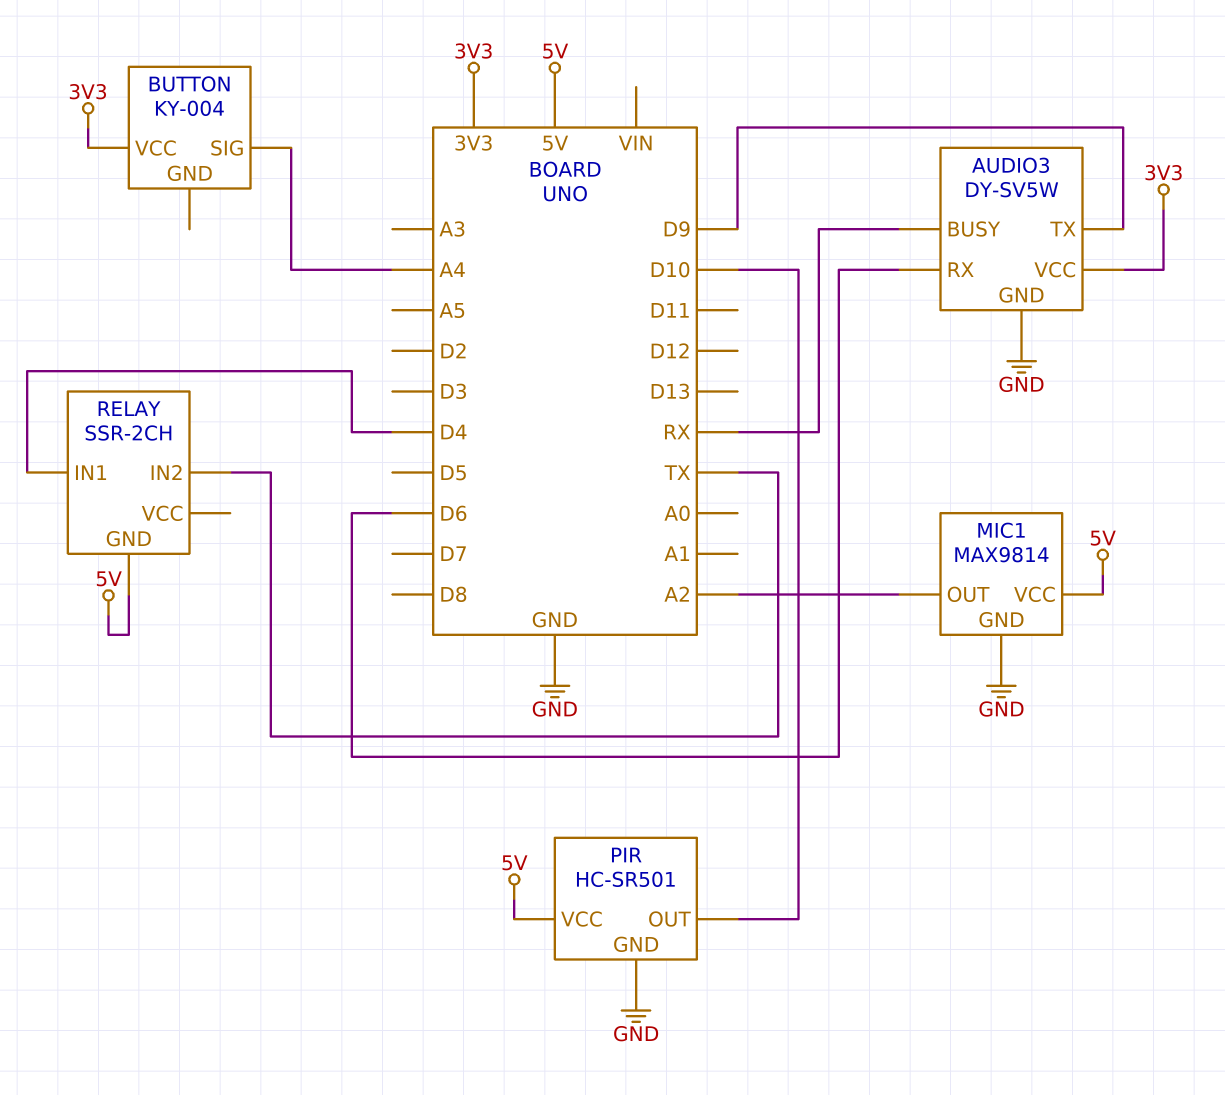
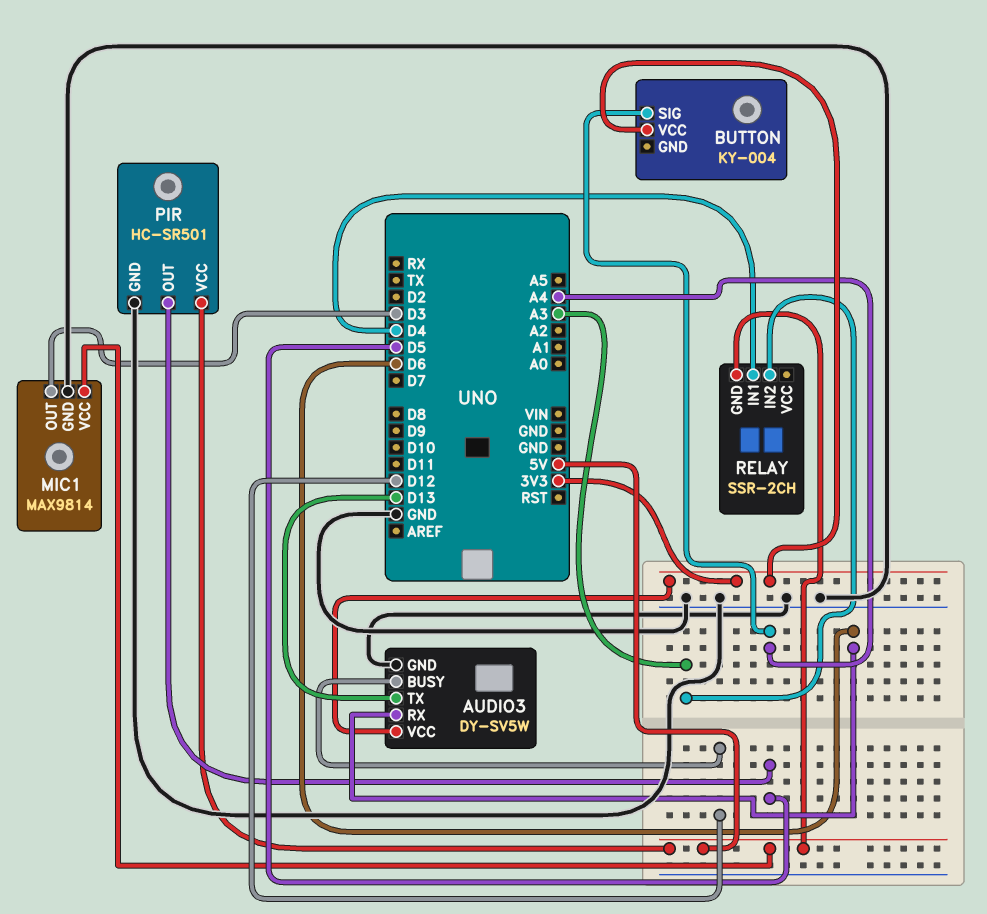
AUDIO3 pin BUSY: RX -> D12
AUDIO3 pin TX: D9 -> D13
MIC1 pin OUT: A2 -> D3
PIR pin OUT: D10 -> D5
RELAY pin IN2: TX -> A3

